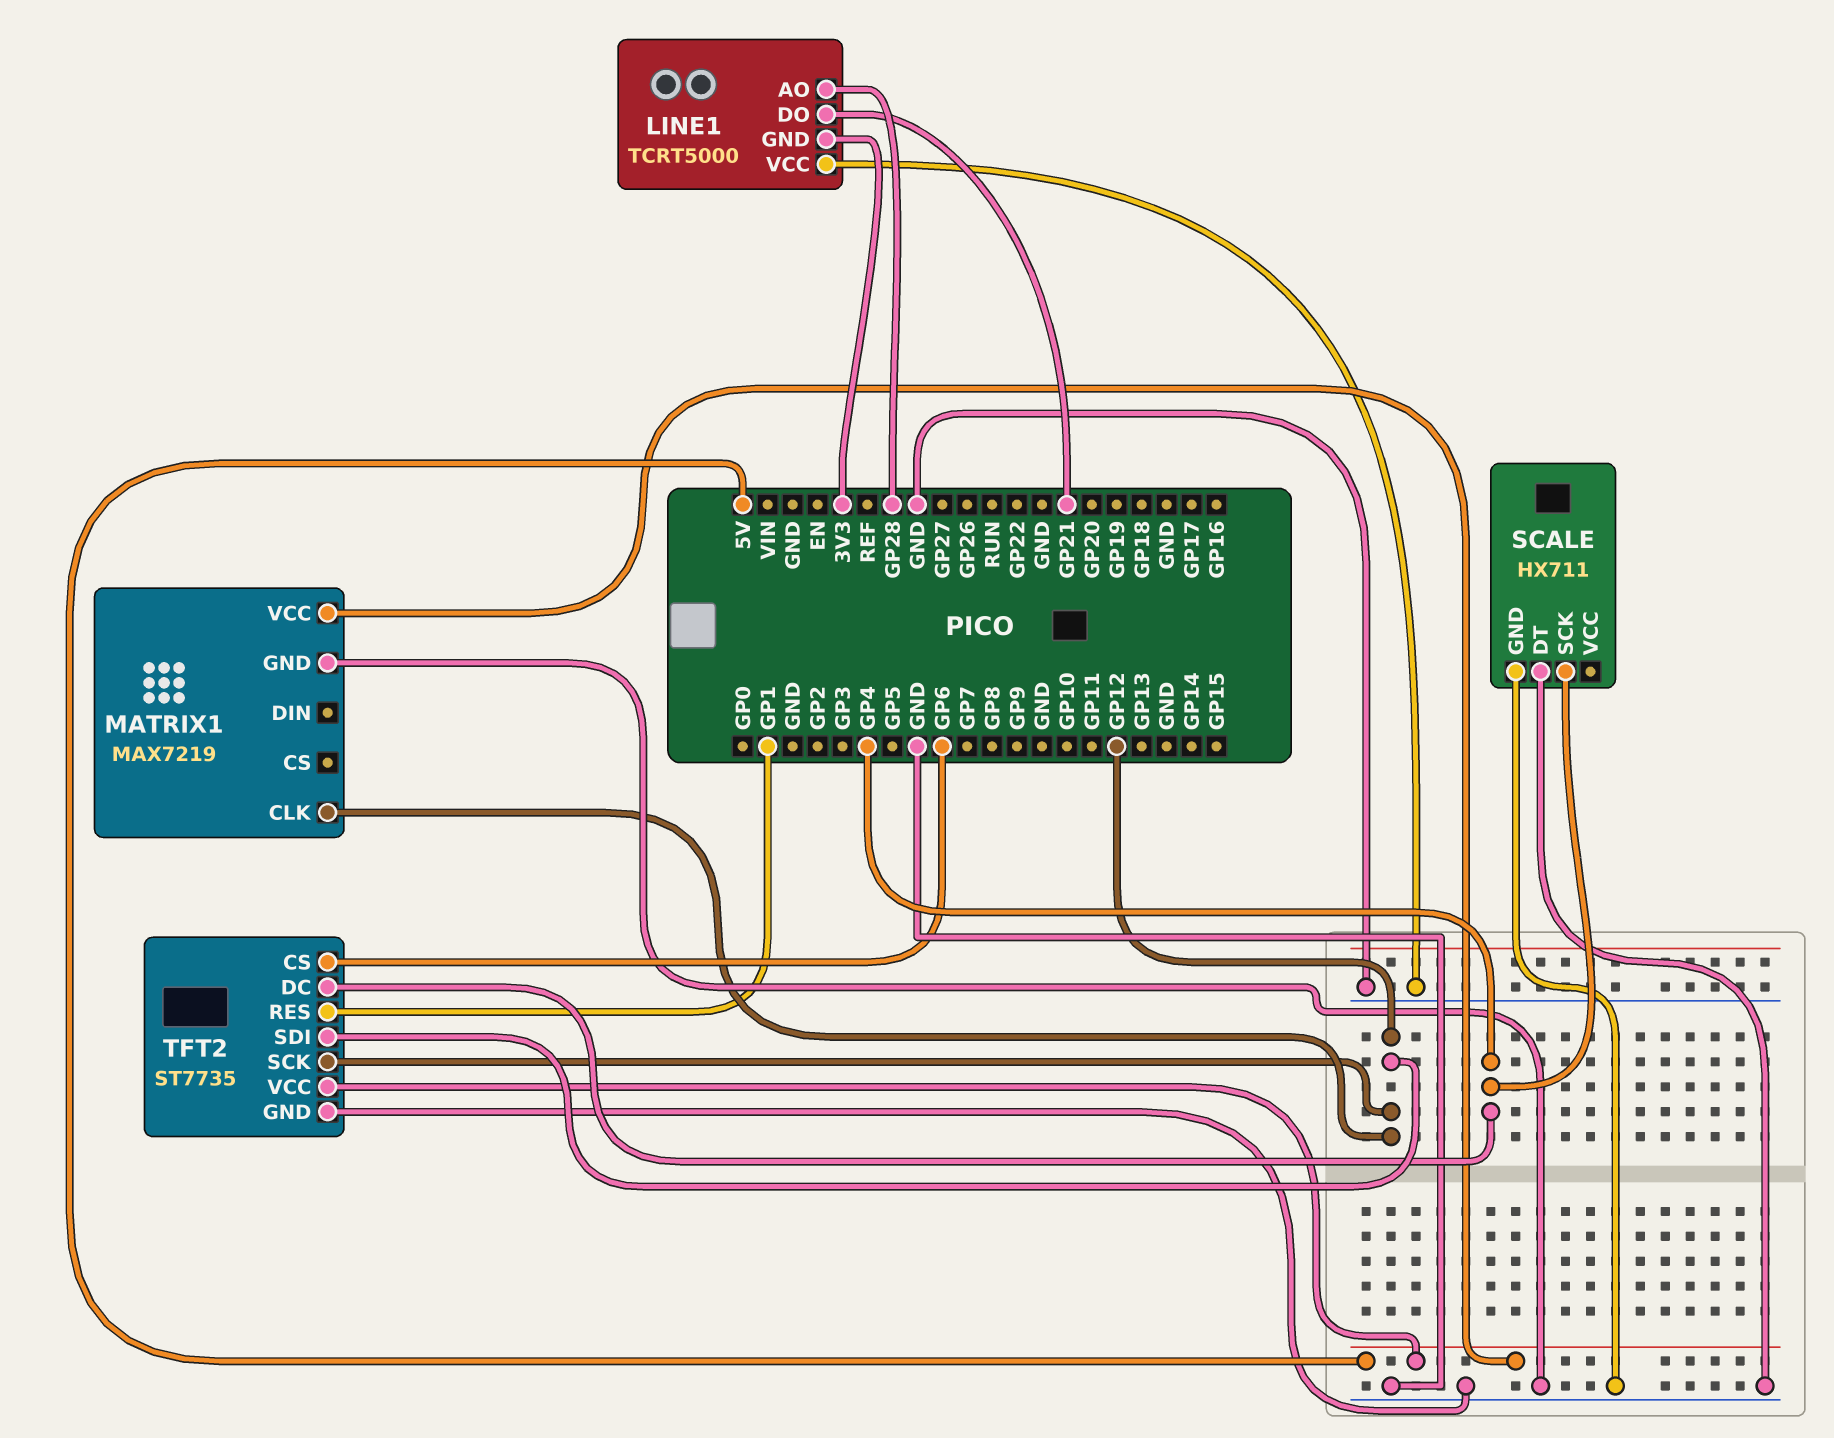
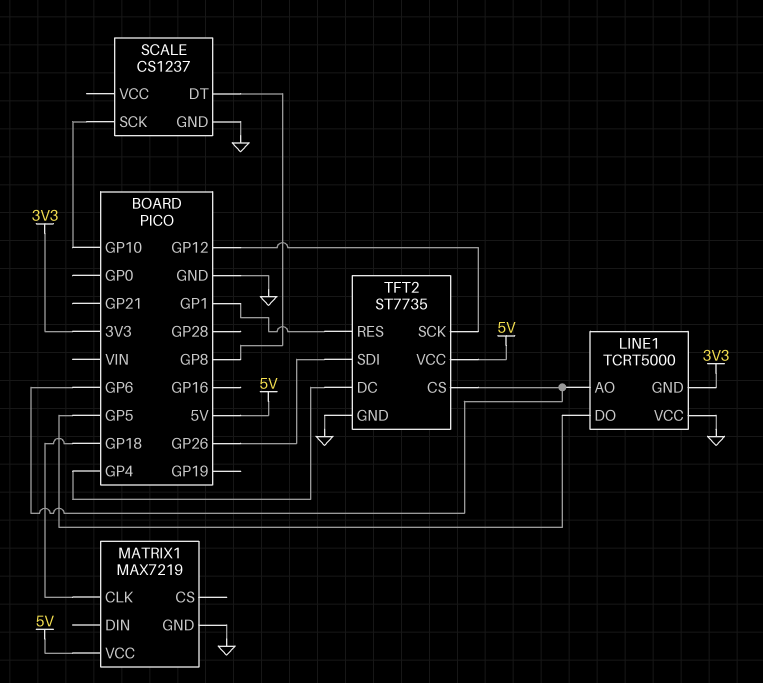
LINE1 pin AO: GP28 -> GP6
LINE1 pin DO: GP21 -> GP5
MATRIX1 pin CLK: GP12 -> GP18
SCALE: HX711 -> CS1237
SCALE pin DT: GND -> GP8
SCALE pin SCK: GP4 -> GP10
TFT2 pin SDI: GP12 -> GP26

